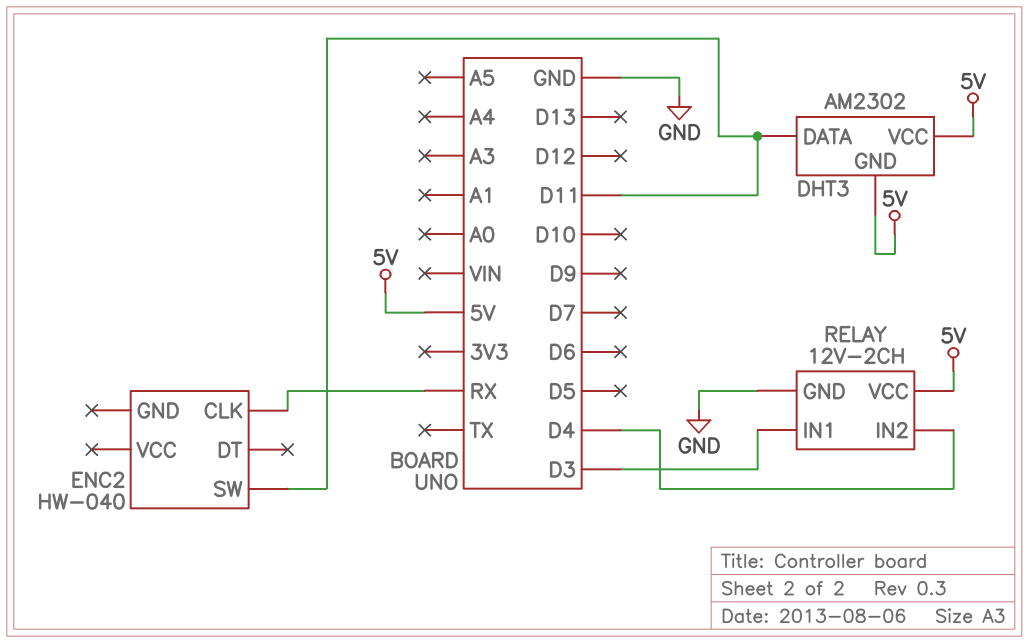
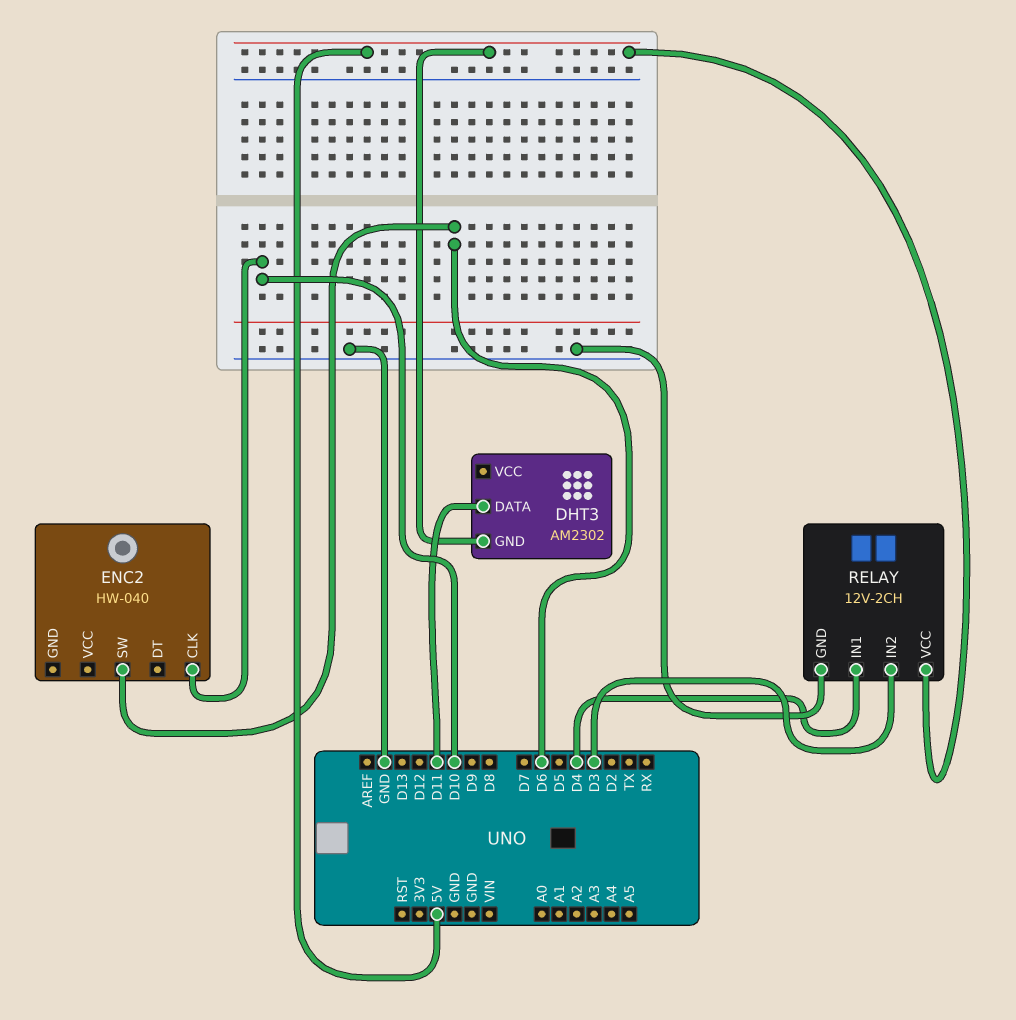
DHT3 pin VCC: 5V -> none
ENC2 pin CLK: RX -> D10
ENC2 pin SW: D11 -> D6
RELAY pin IN1: D3 -> D4
RELAY pin IN2: D4 -> D3

